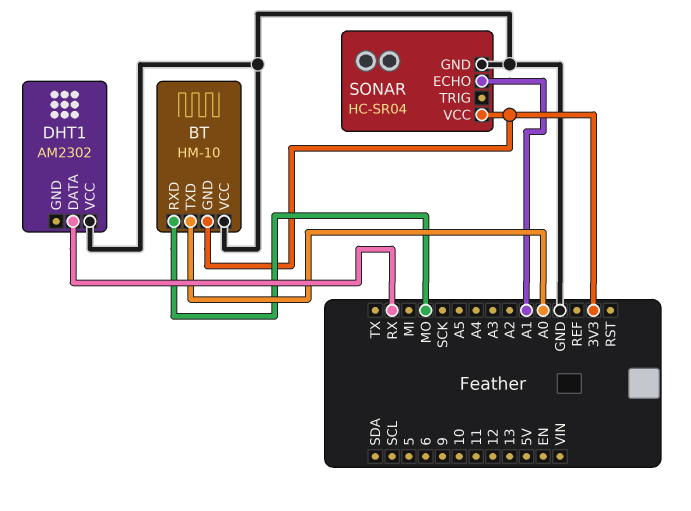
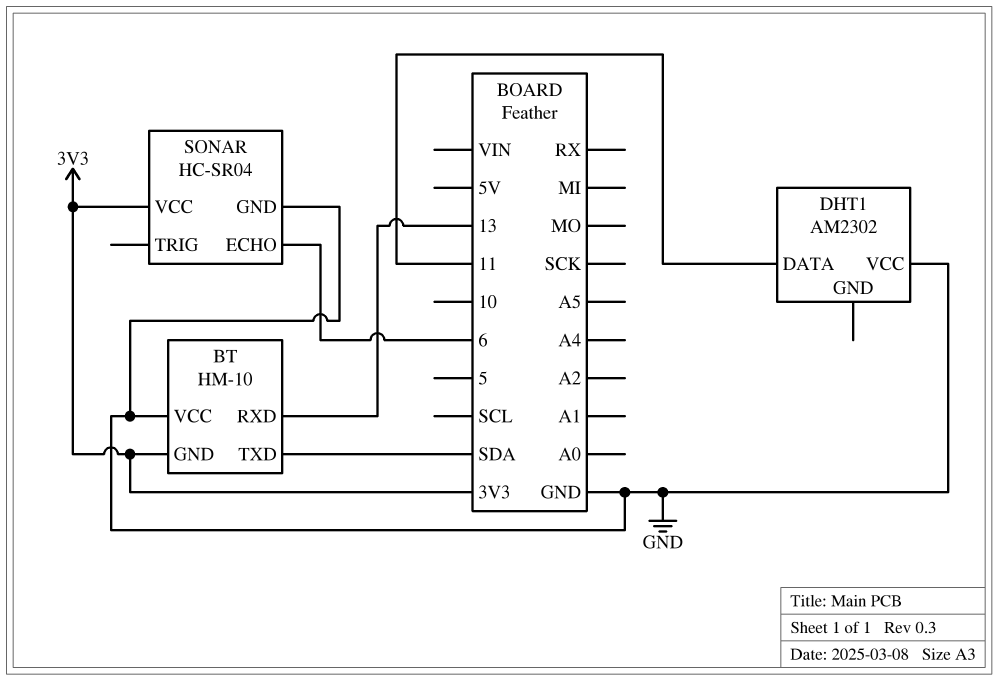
BT pin RXD: MO -> 13
BT pin TXD: A0 -> SDA
DHT1 pin DATA: RX -> 11
SONAR pin ECHO: A1 -> 6

